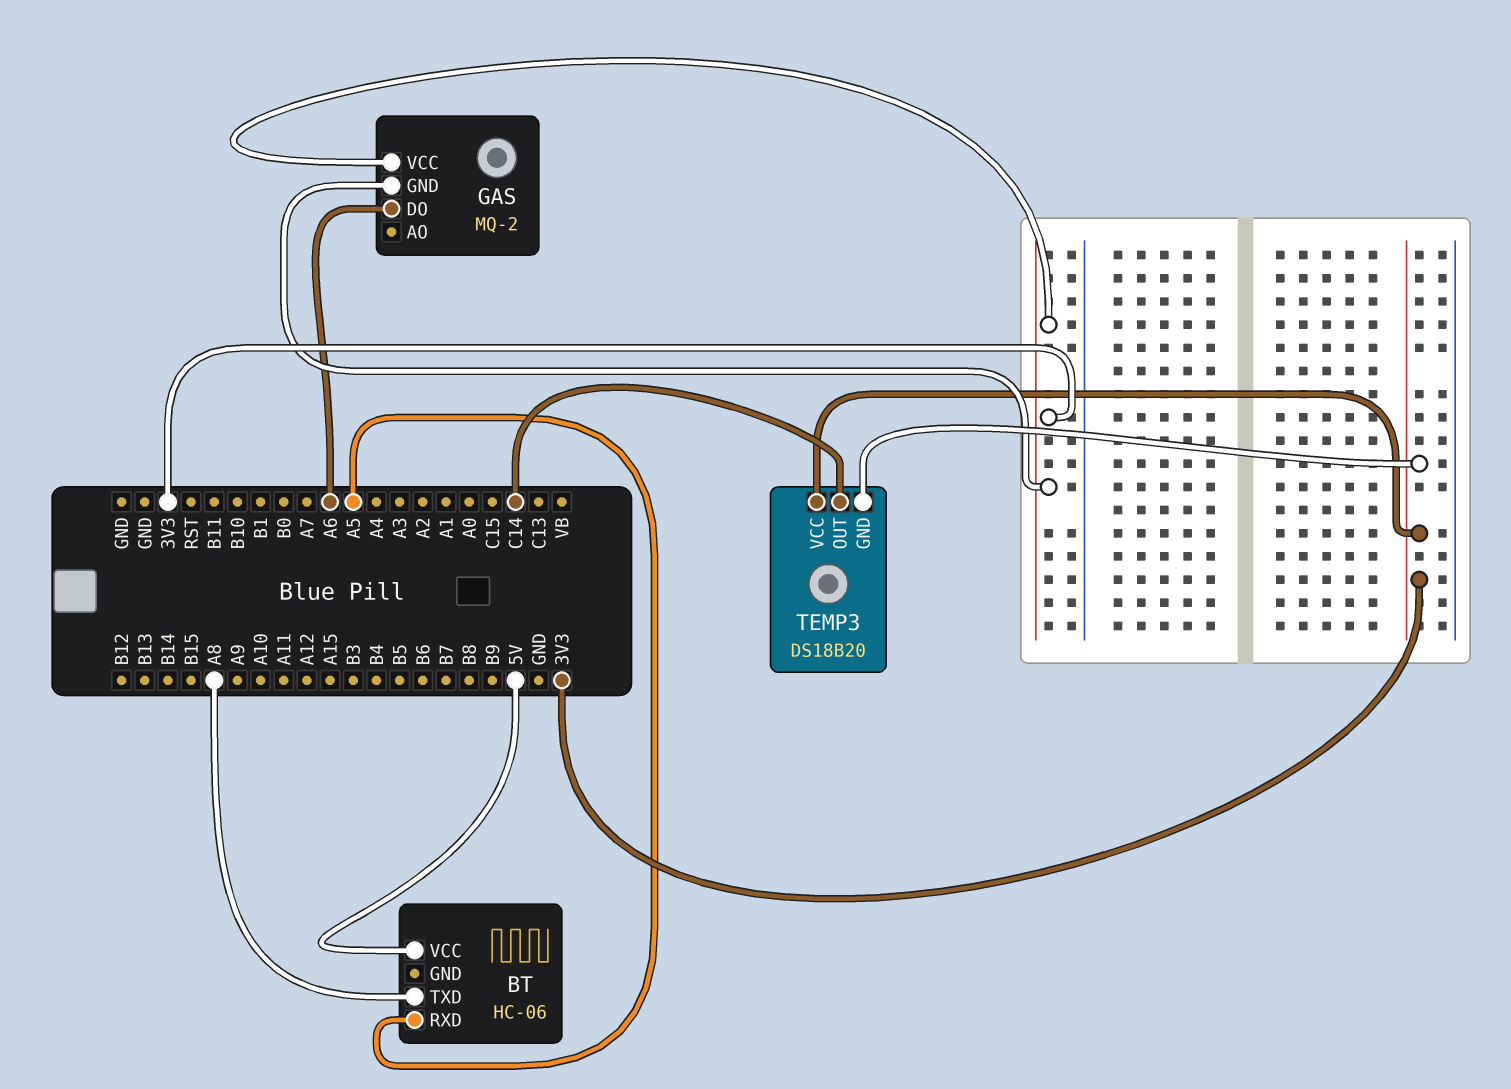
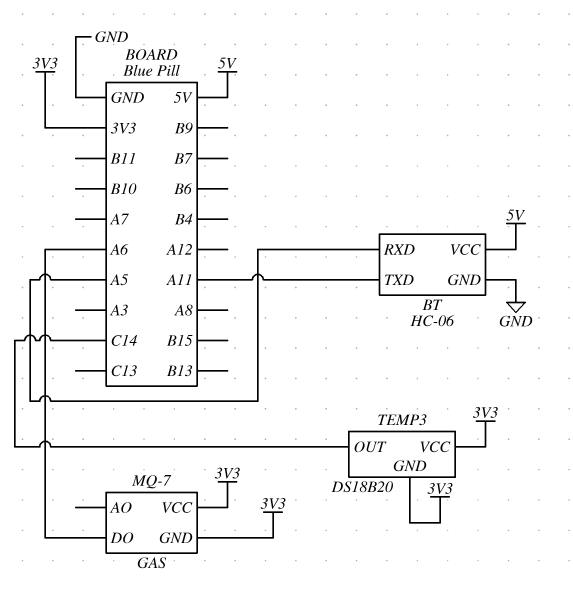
BT pin GND: none -> GND
BT pin TXD: A8 -> A11
GAS: MQ-2 -> MQ-7

